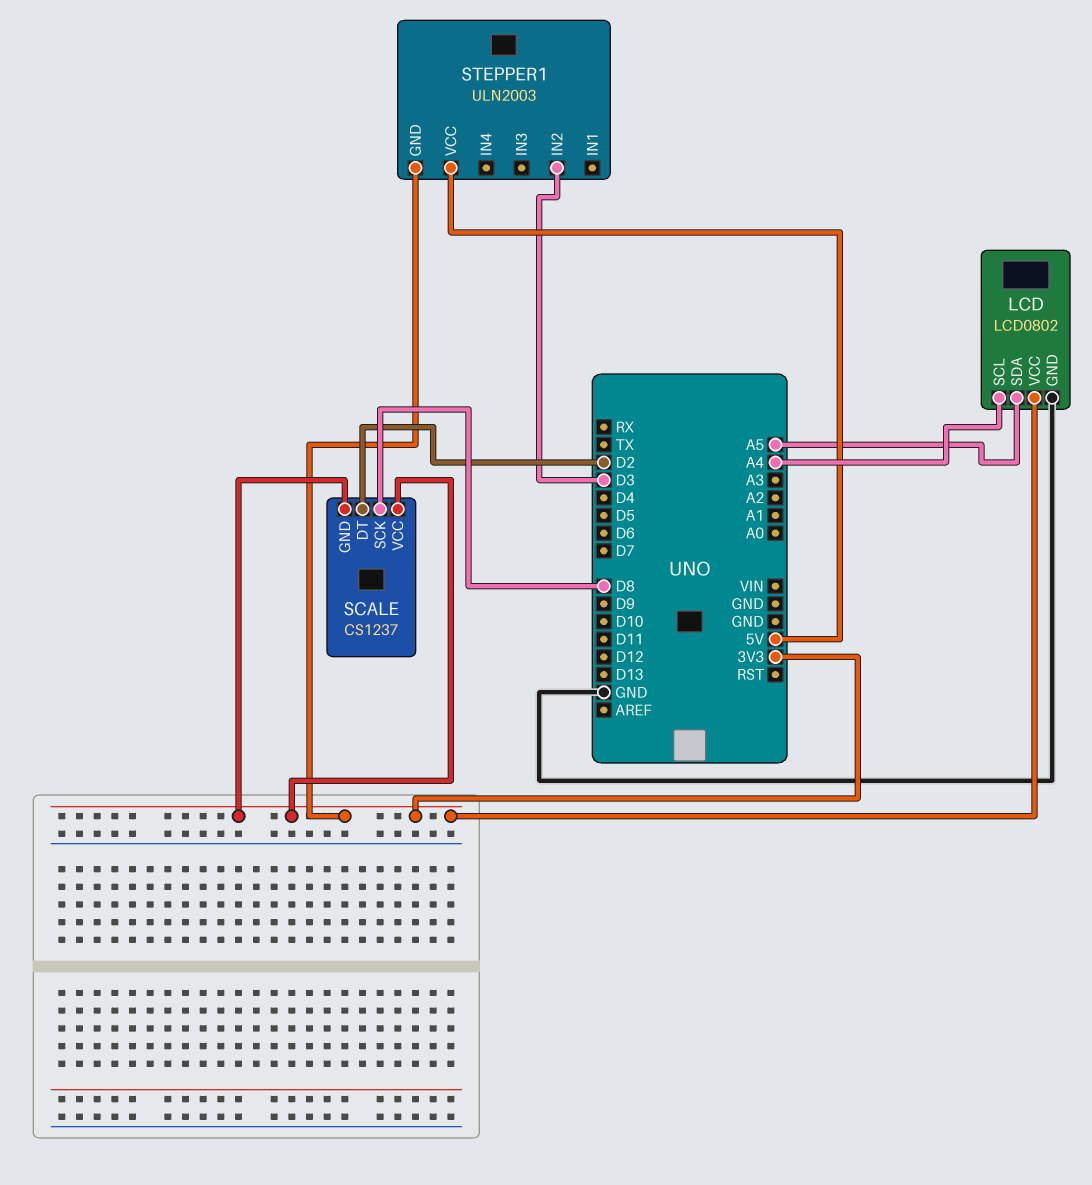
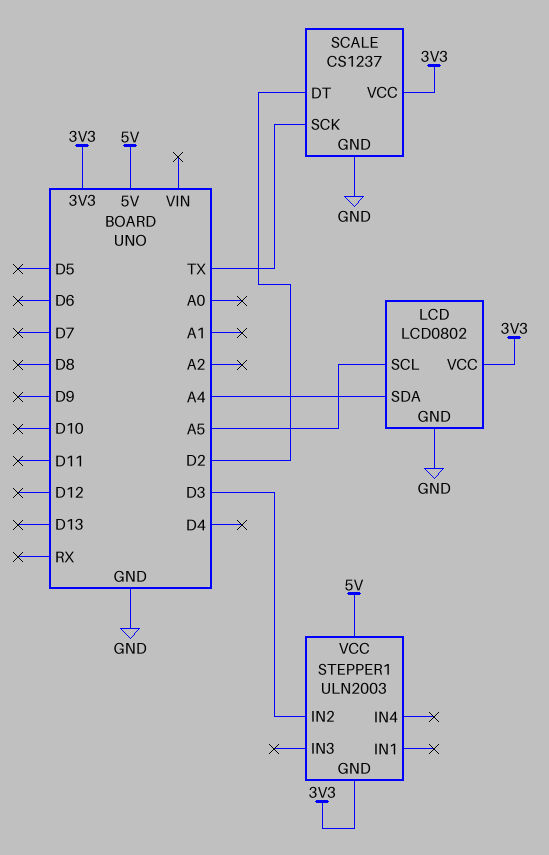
LCD pin SCL: A4 -> A5
LCD pin SDA: A5 -> A4
SCALE pin GND: 3V3 -> GND
SCALE pin SCK: D8 -> TX

